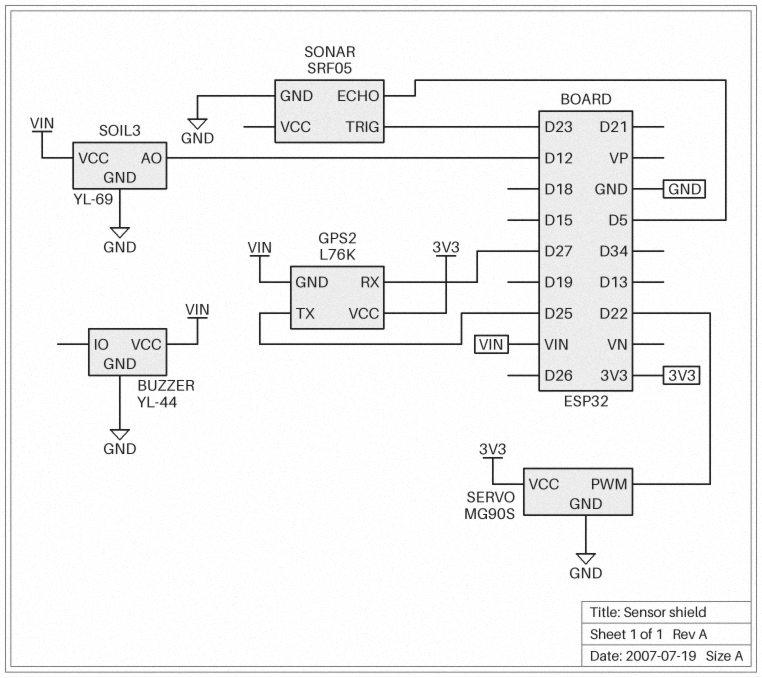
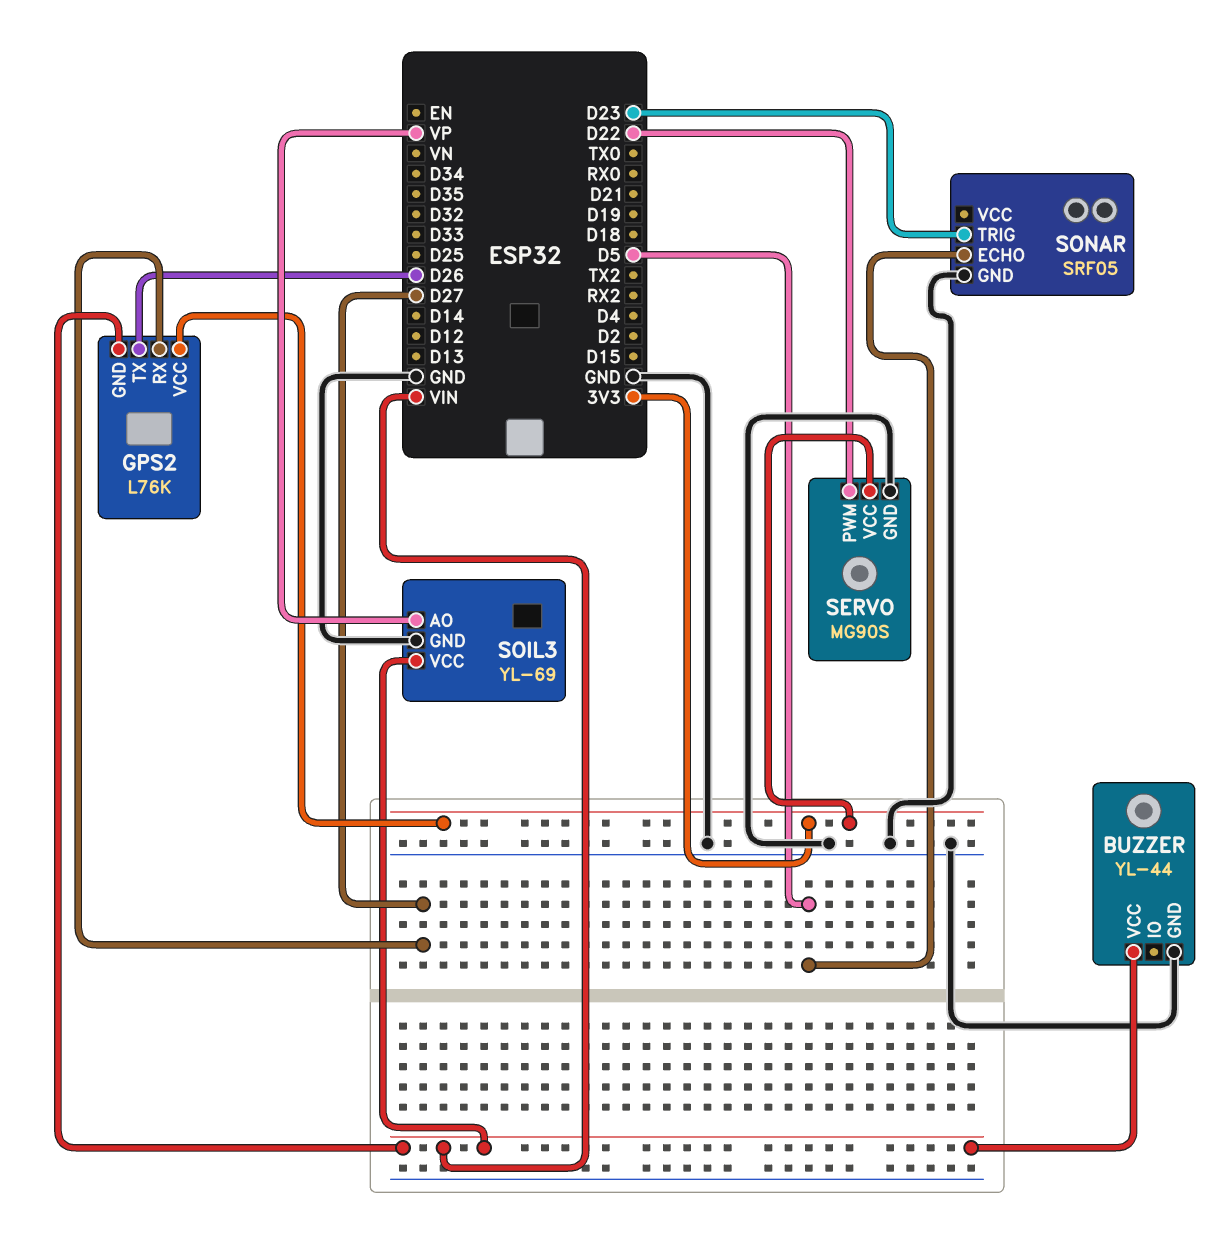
GPS2 pin TX: D25 -> D26
SOIL3 pin AO: D12 -> VP

